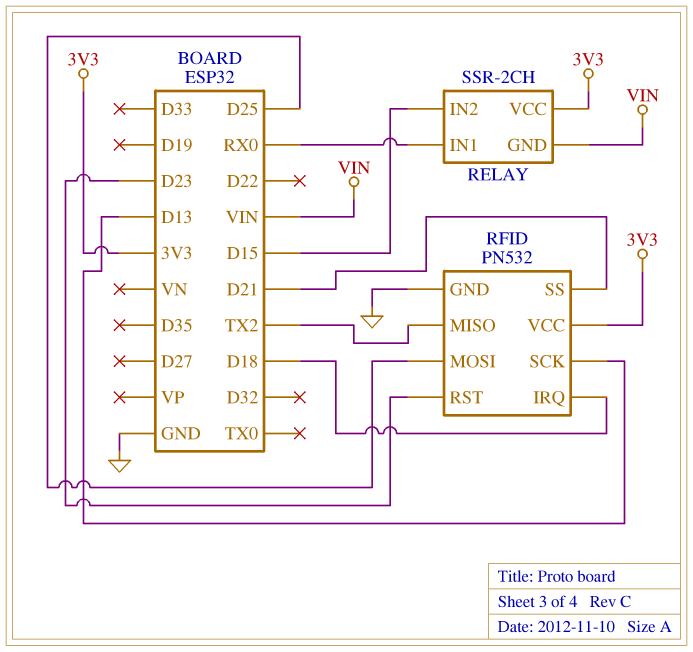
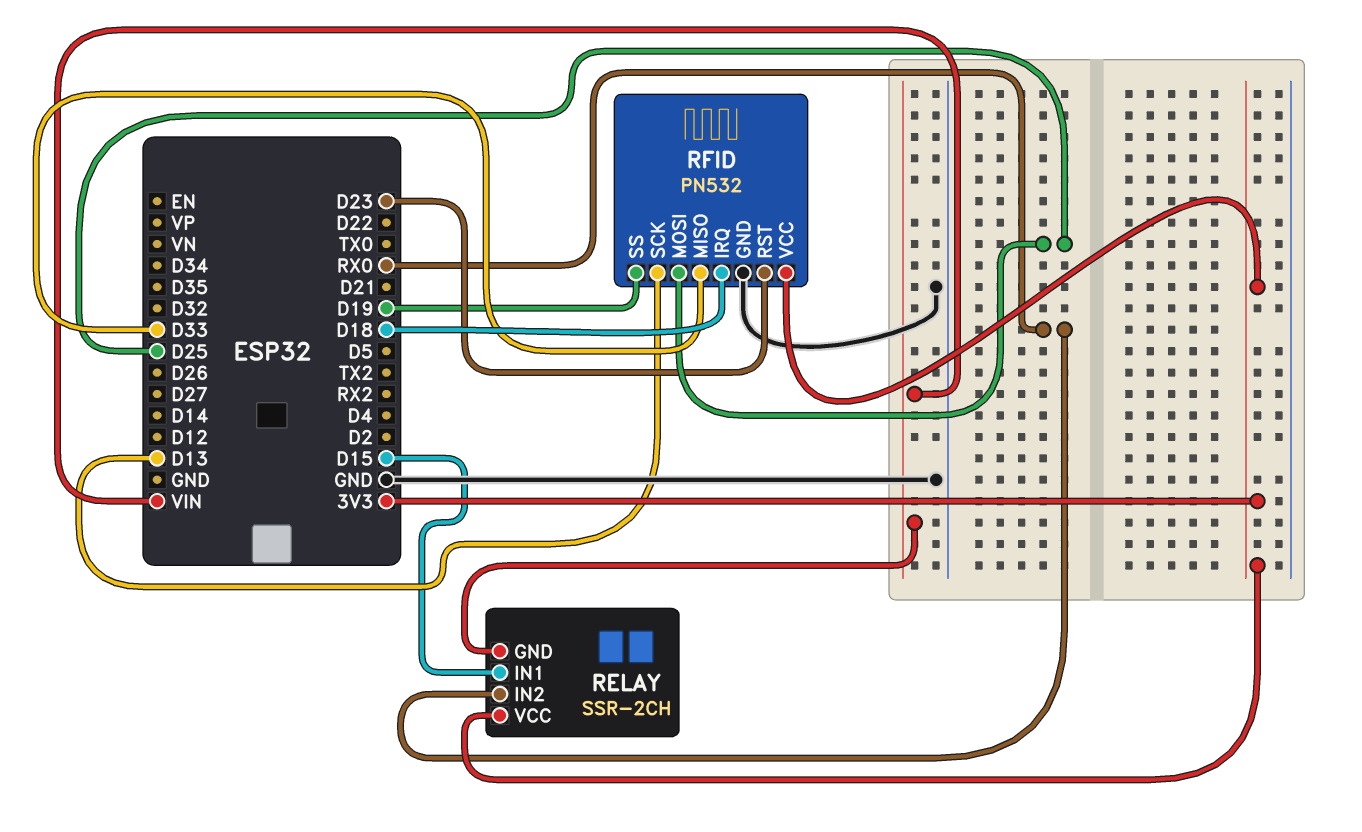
RELAY pin IN1: RX0 -> D15
RELAY pin IN2: D15 -> RX0
RFID pin MISO: TX2 -> D33
RFID pin SS: D21 -> D19

